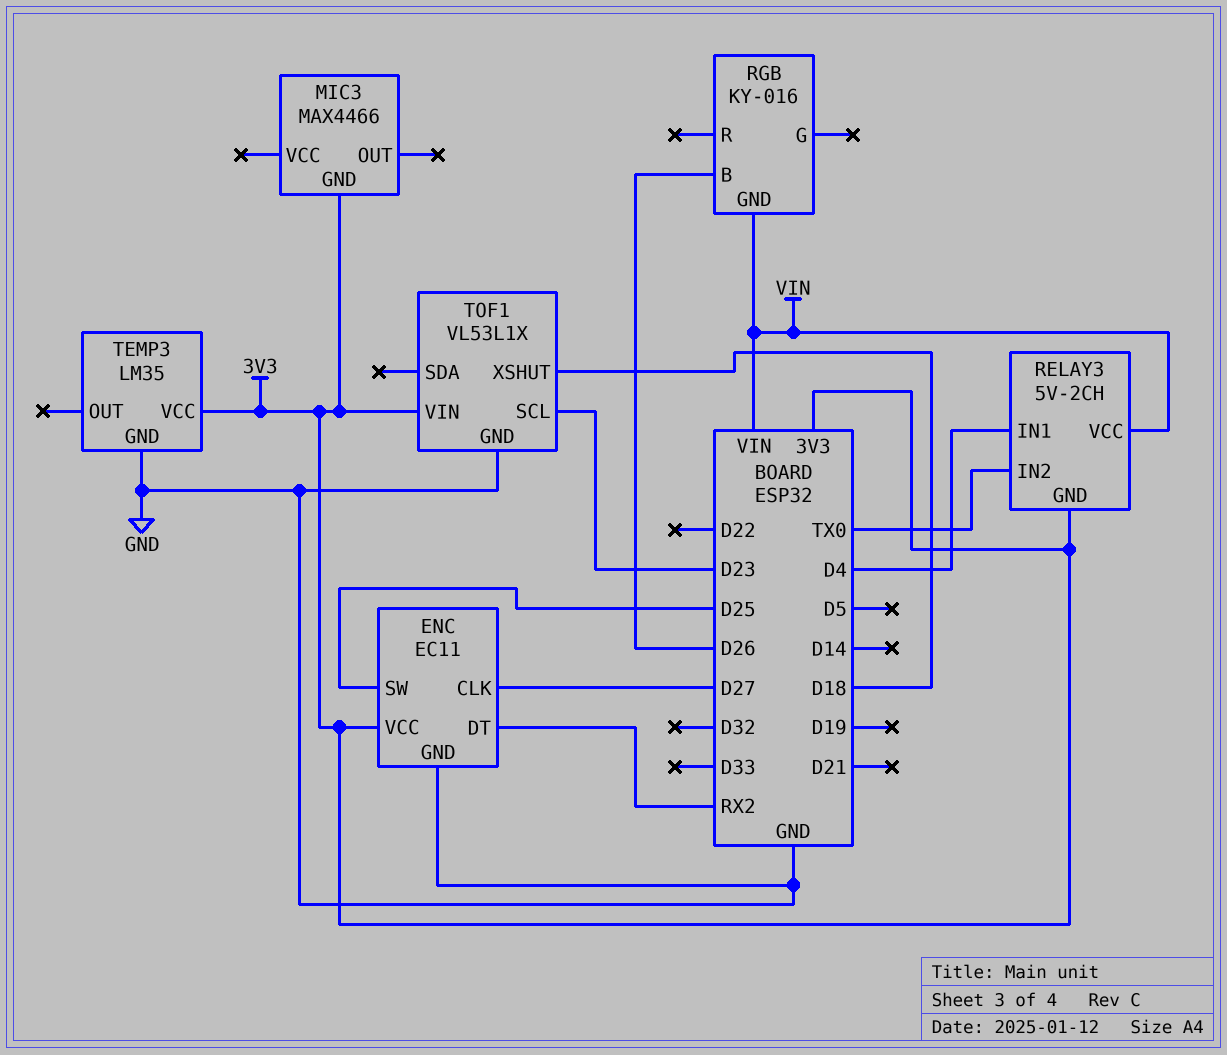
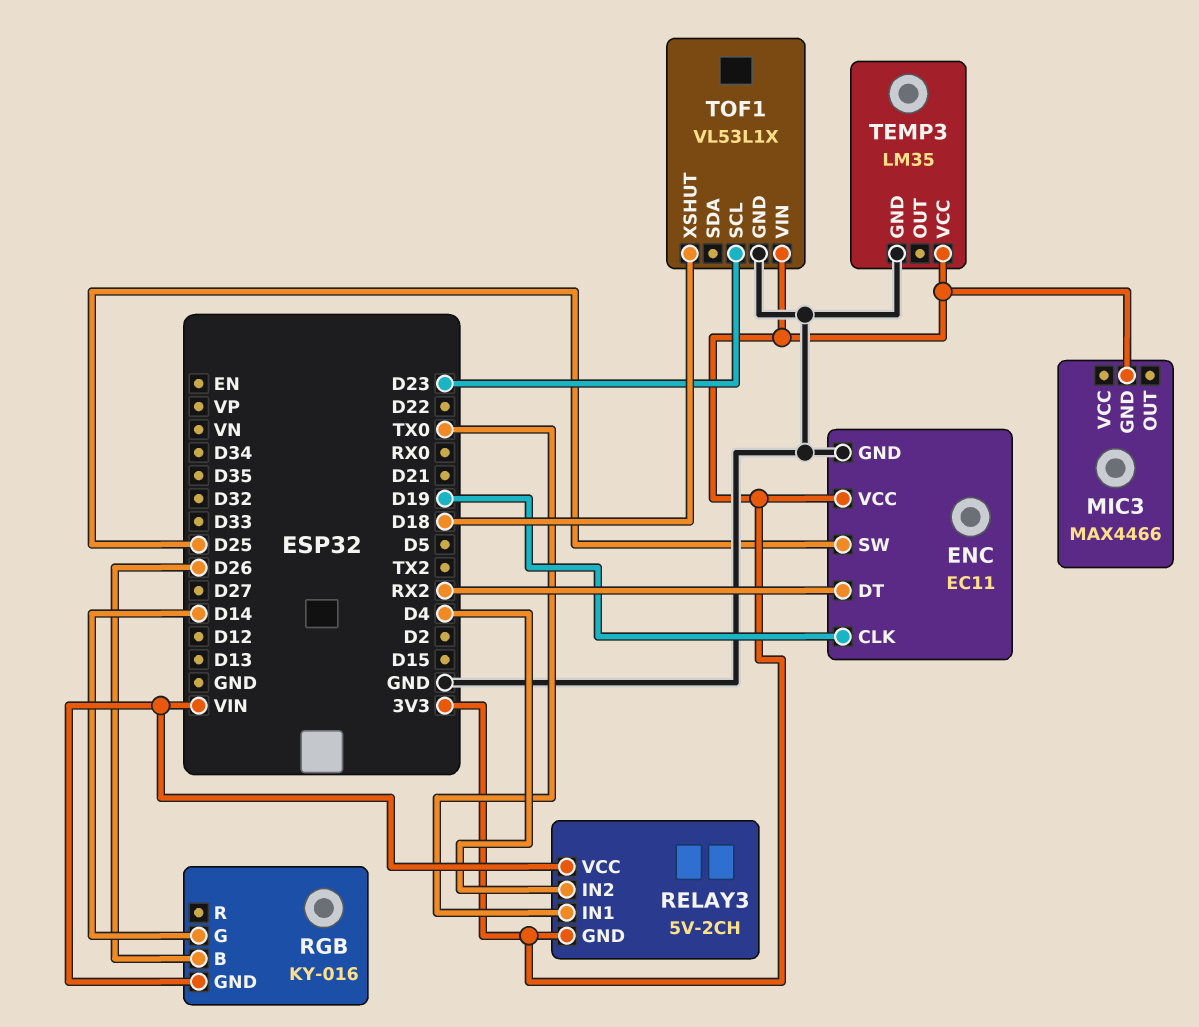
ENC pin CLK: D27 -> D19
RELAY3 pin IN1: D4 -> TX0
RELAY3 pin IN2: TX0 -> D4
RGB pin G: none -> D14

